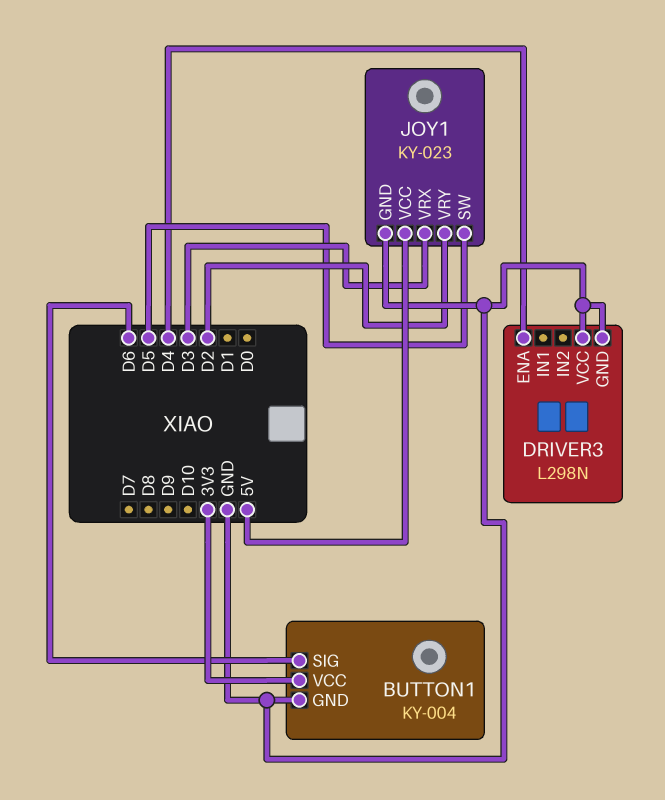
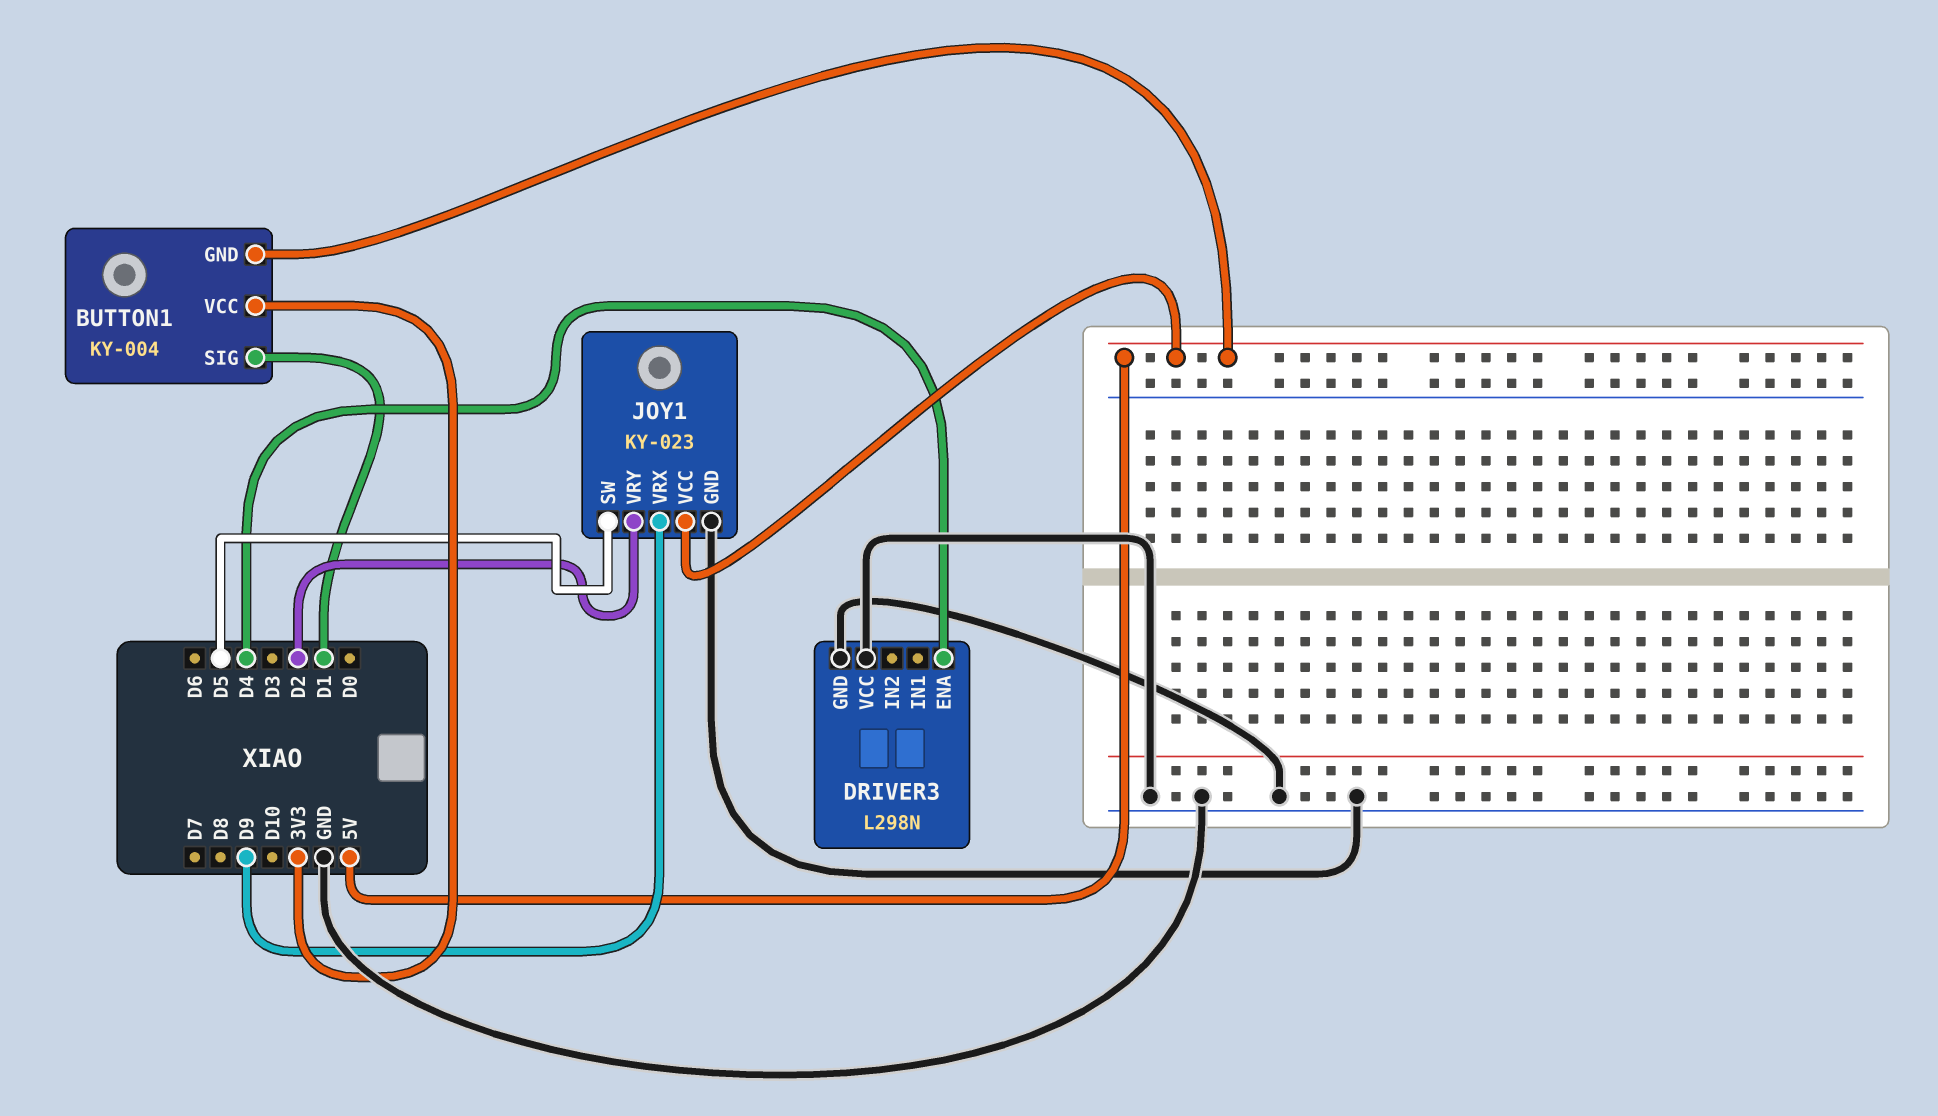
BUTTON1 pin GND: GND -> 5V
BUTTON1 pin SIG: D6 -> D1
JOY1 pin VRX: D3 -> D9

